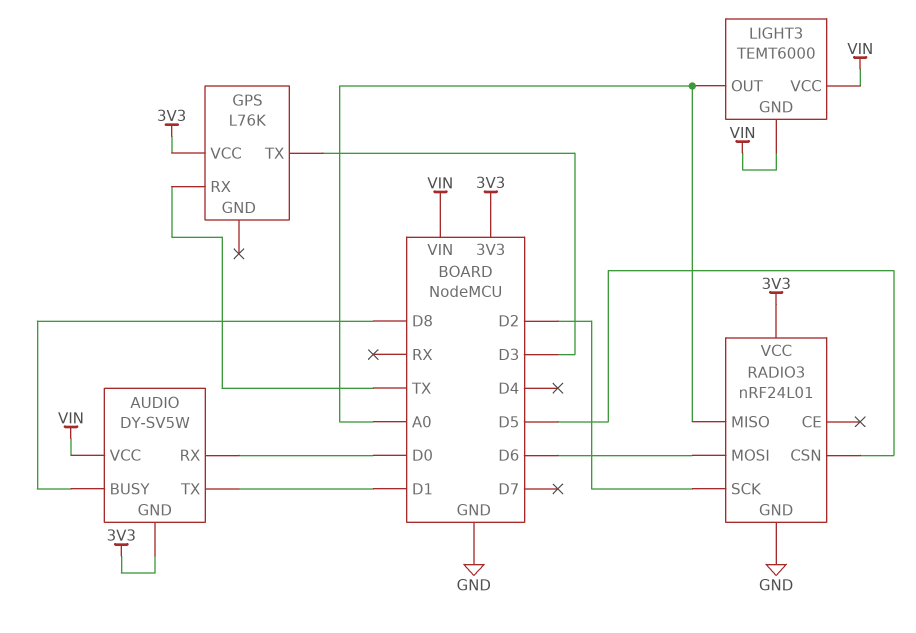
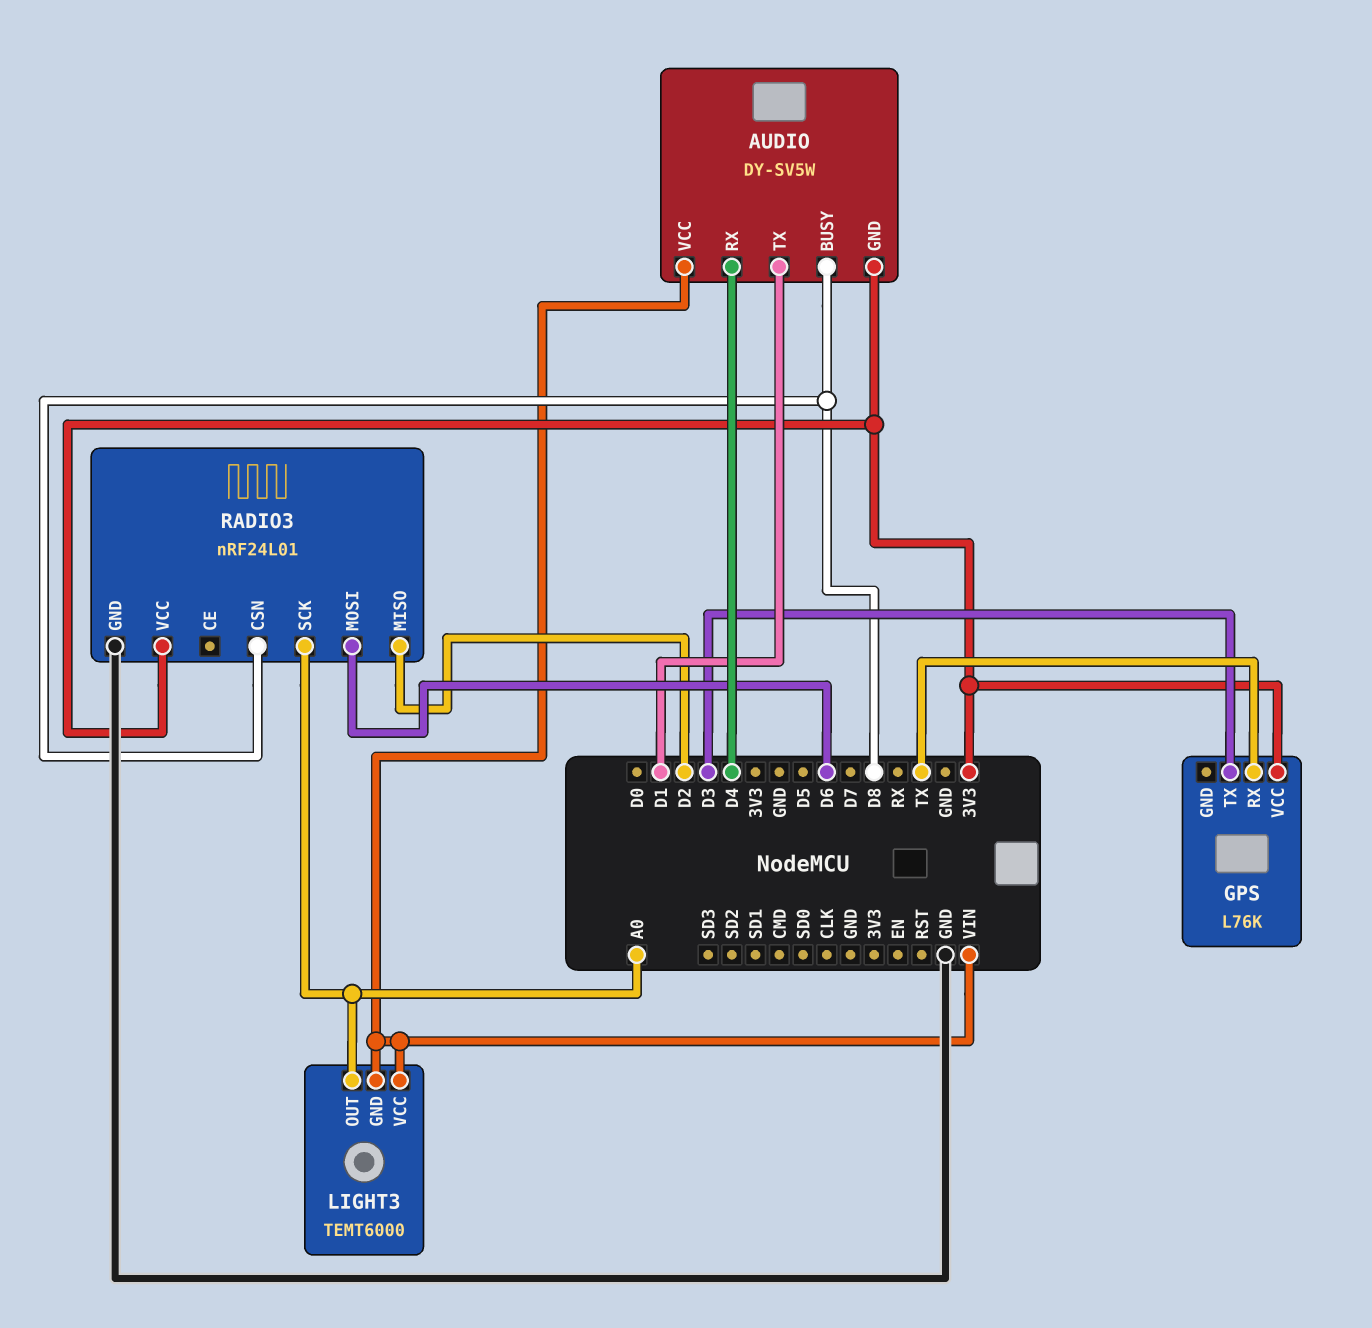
AUDIO pin RX: D0 -> D4
RADIO3 pin CSN: D5 -> D8
RADIO3 pin MISO: A0 -> D2
RADIO3 pin SCK: D2 -> A0

